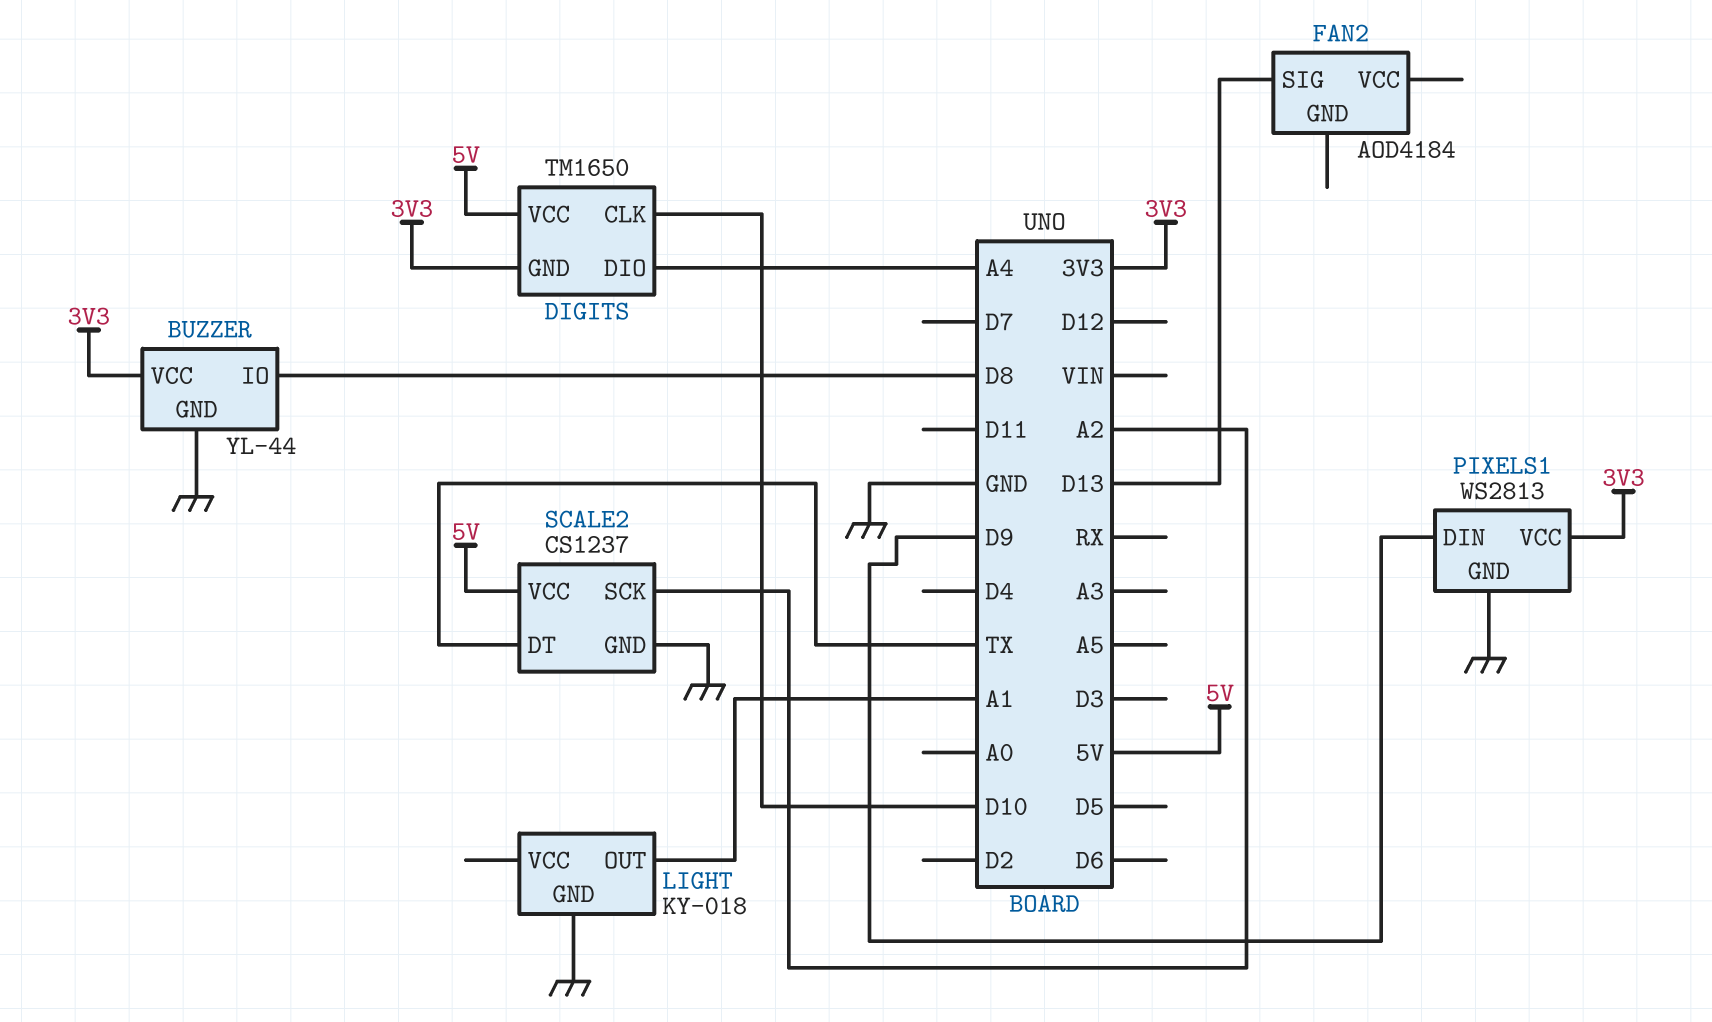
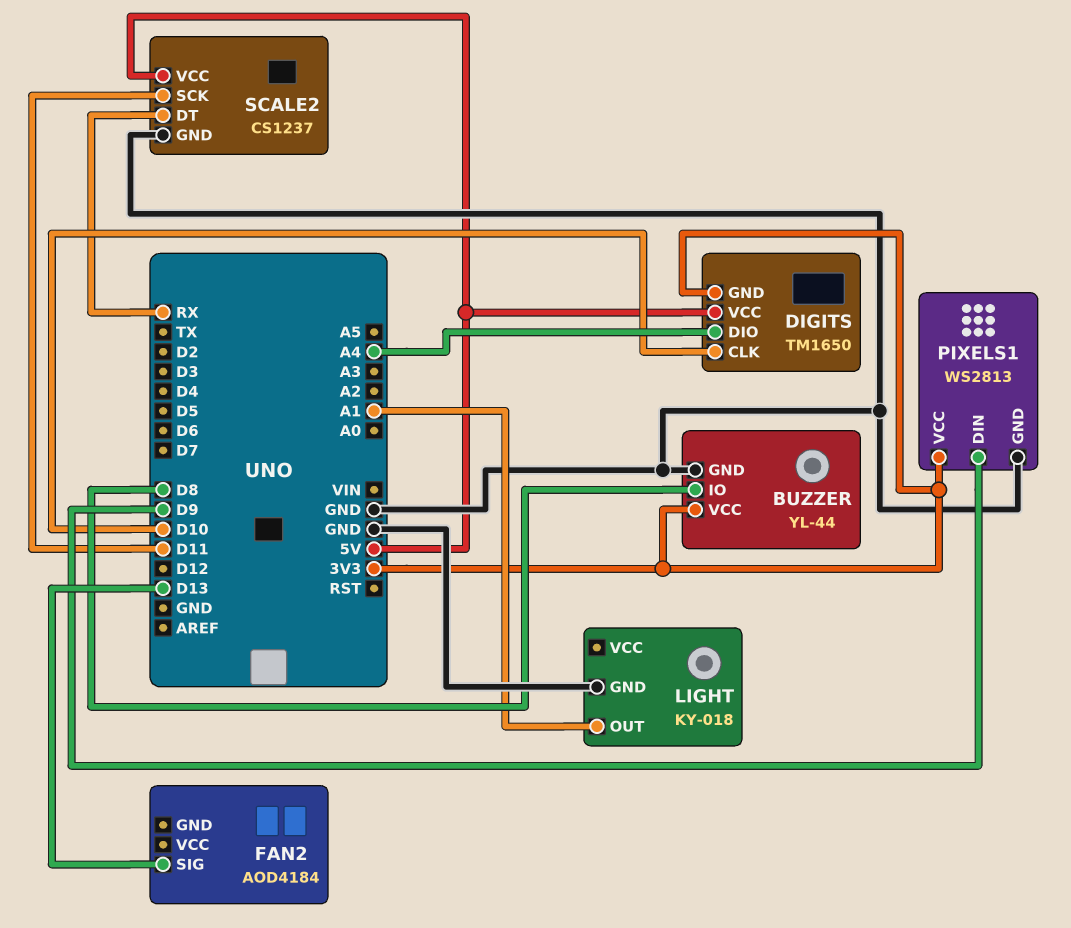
SCALE2 pin DT: TX -> RX
SCALE2 pin SCK: A2 -> D11

